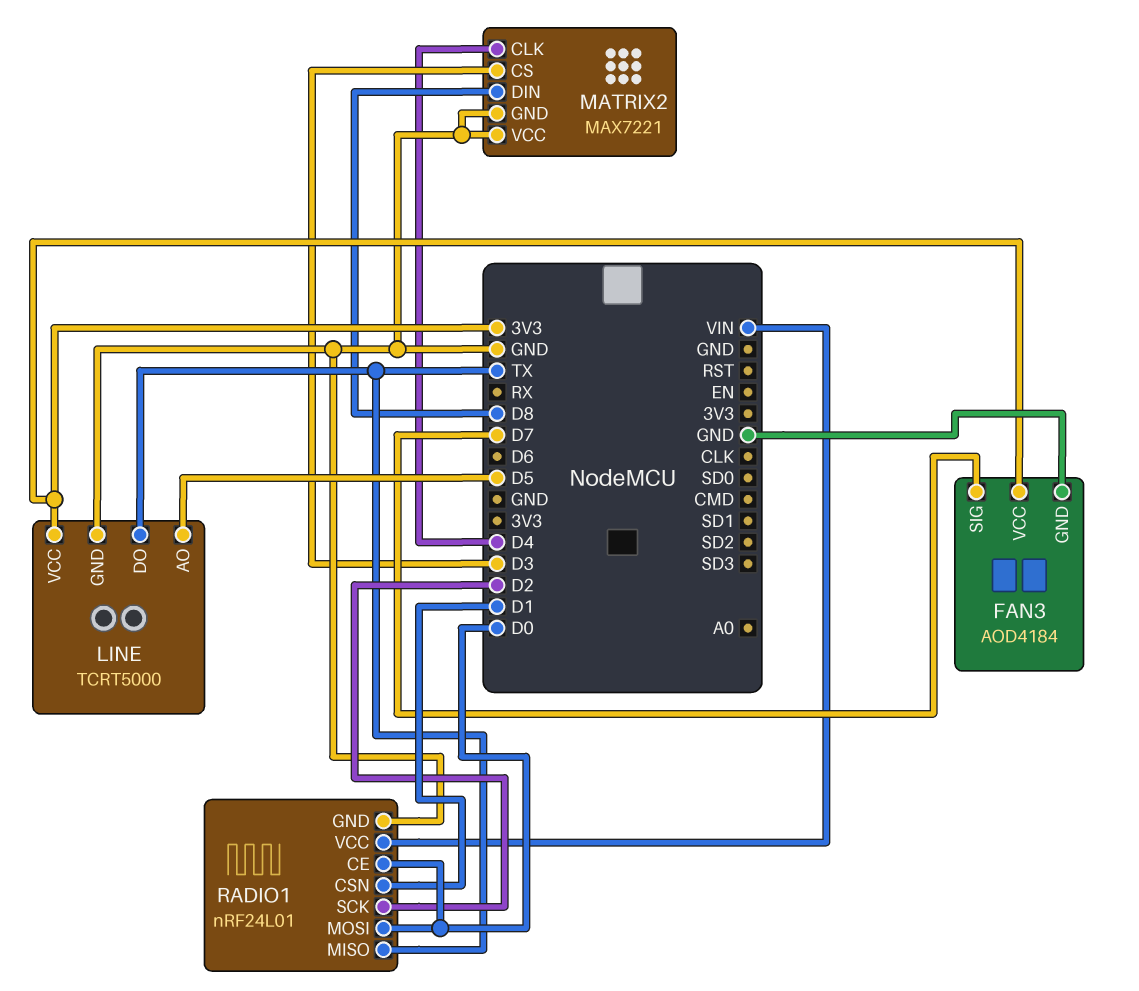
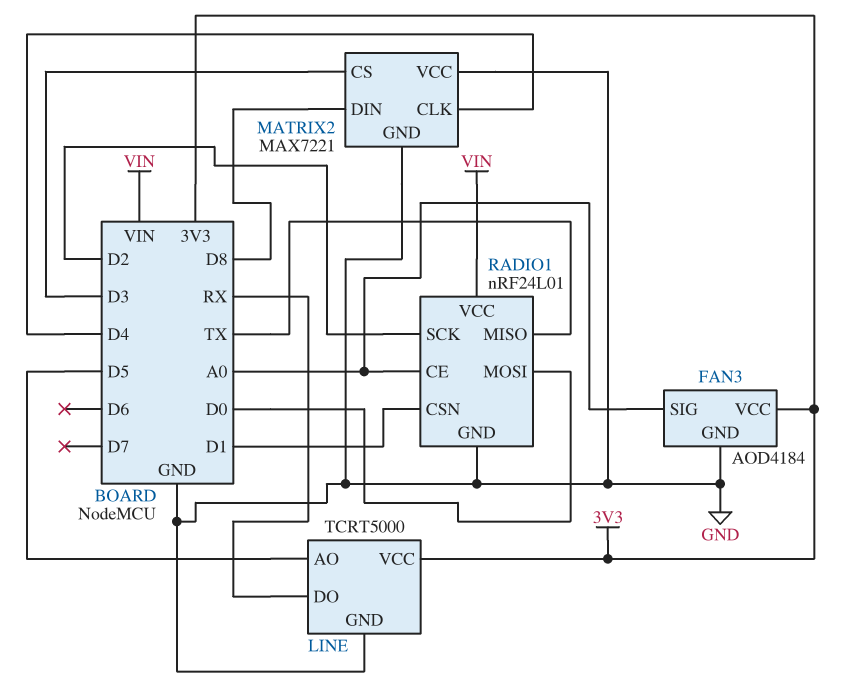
FAN3 pin SIG: D7 -> A0
LINE pin DO: TX -> RX
RADIO1 pin CE: D0 -> A0

